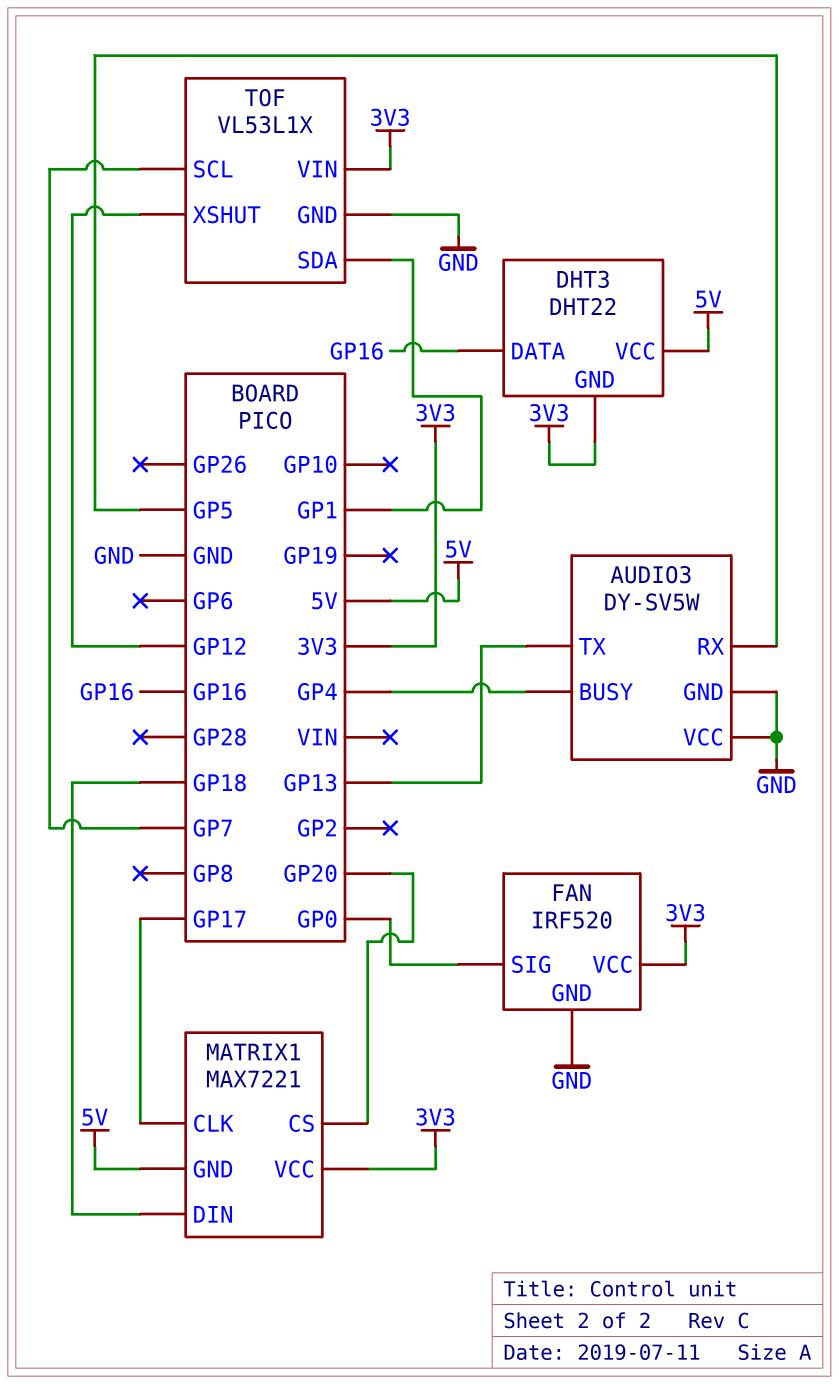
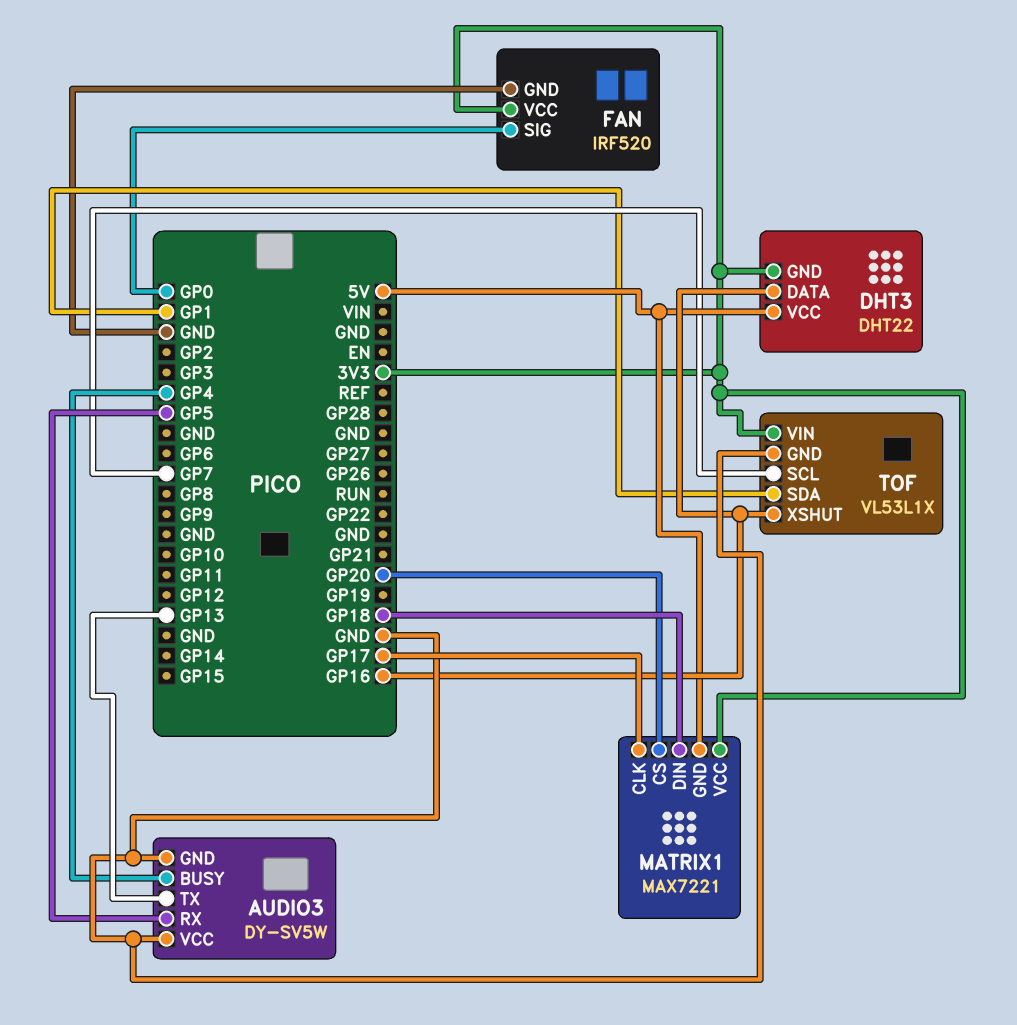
TOF pin XSHUT: GP12 -> GP16

